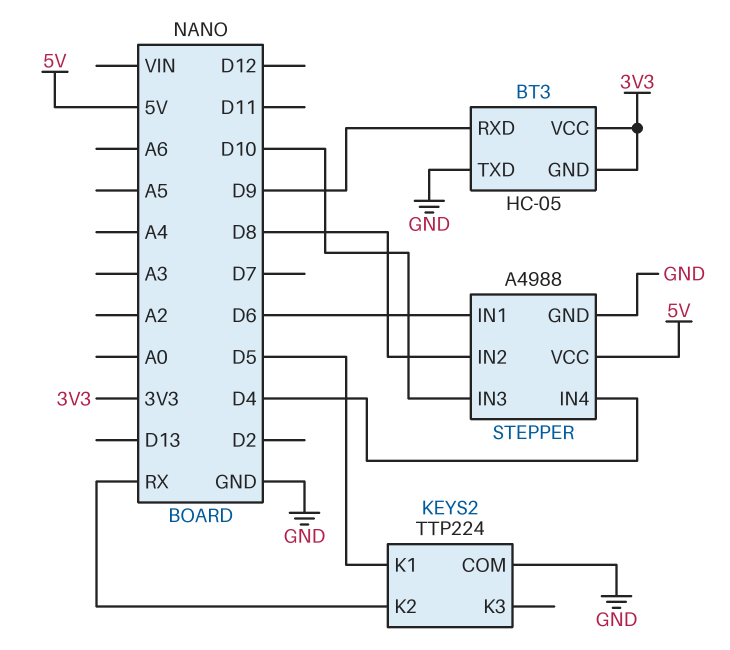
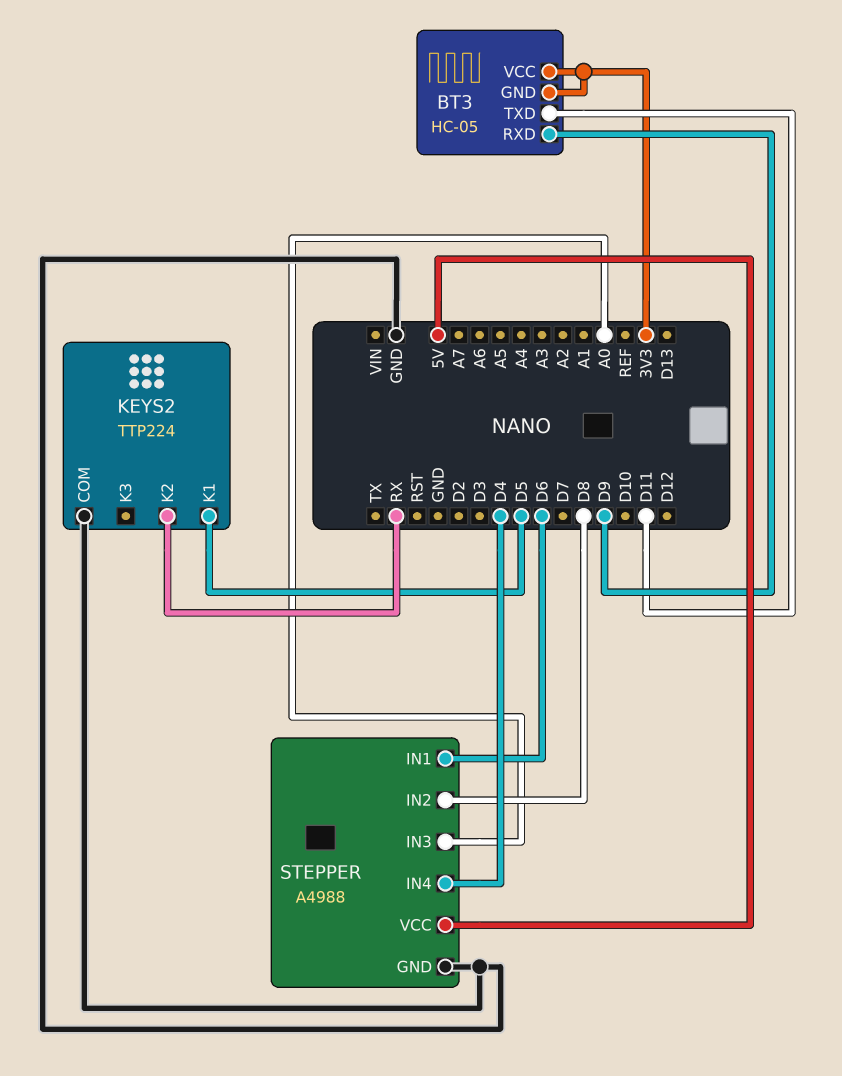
BT3 pin TXD: GND -> D11
STEPPER pin IN3: D10 -> A0

